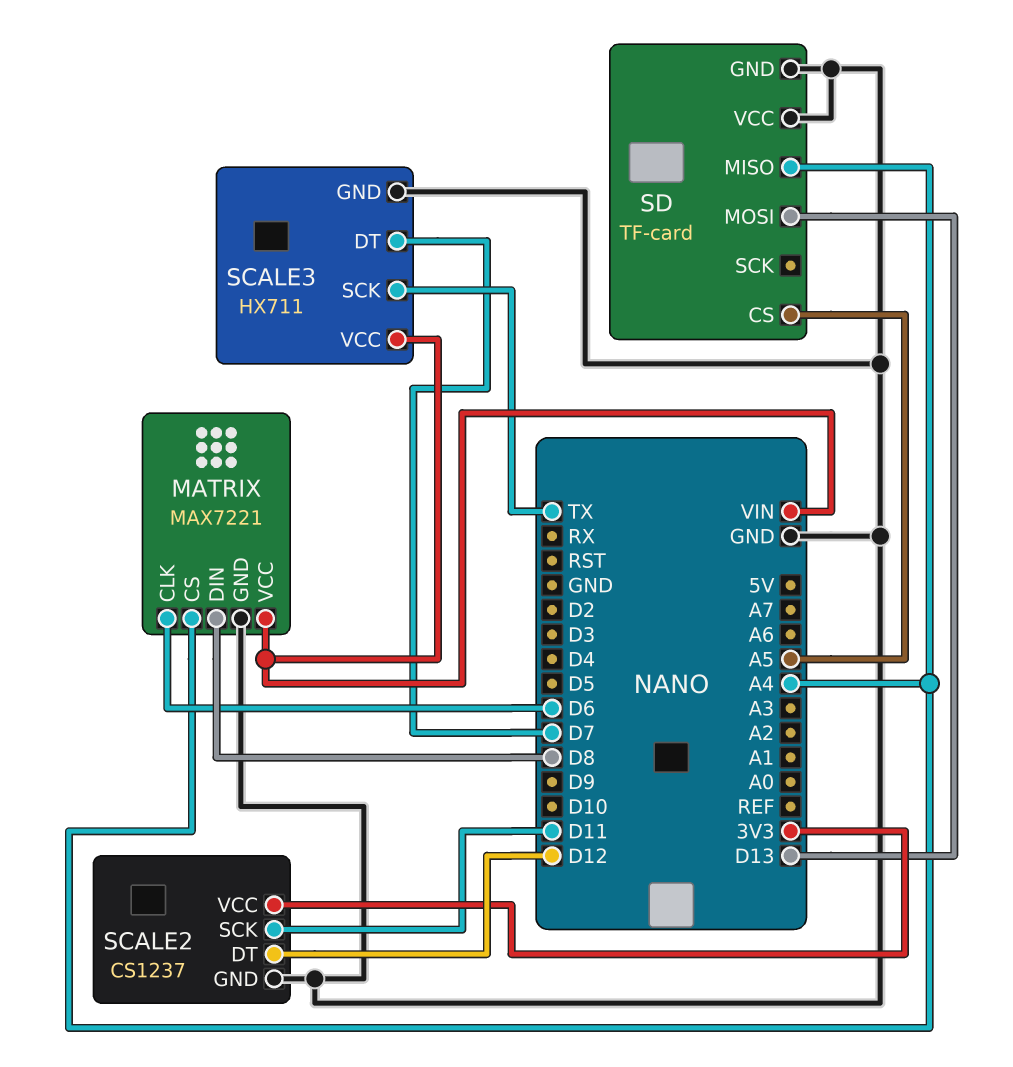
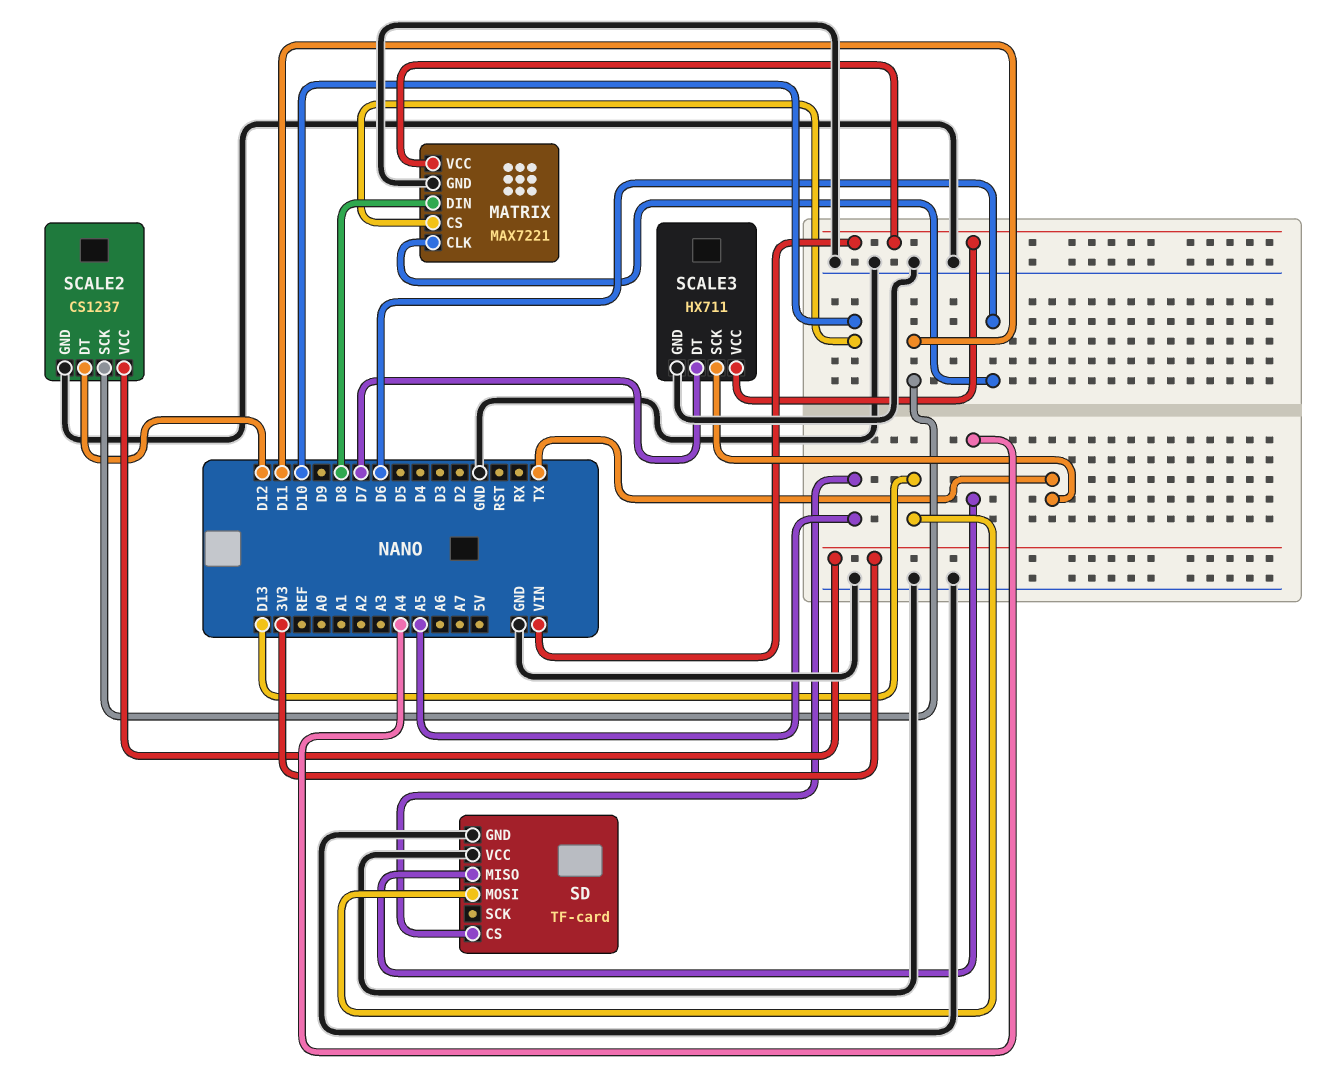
MATRIX pin CS: A4 -> D10

